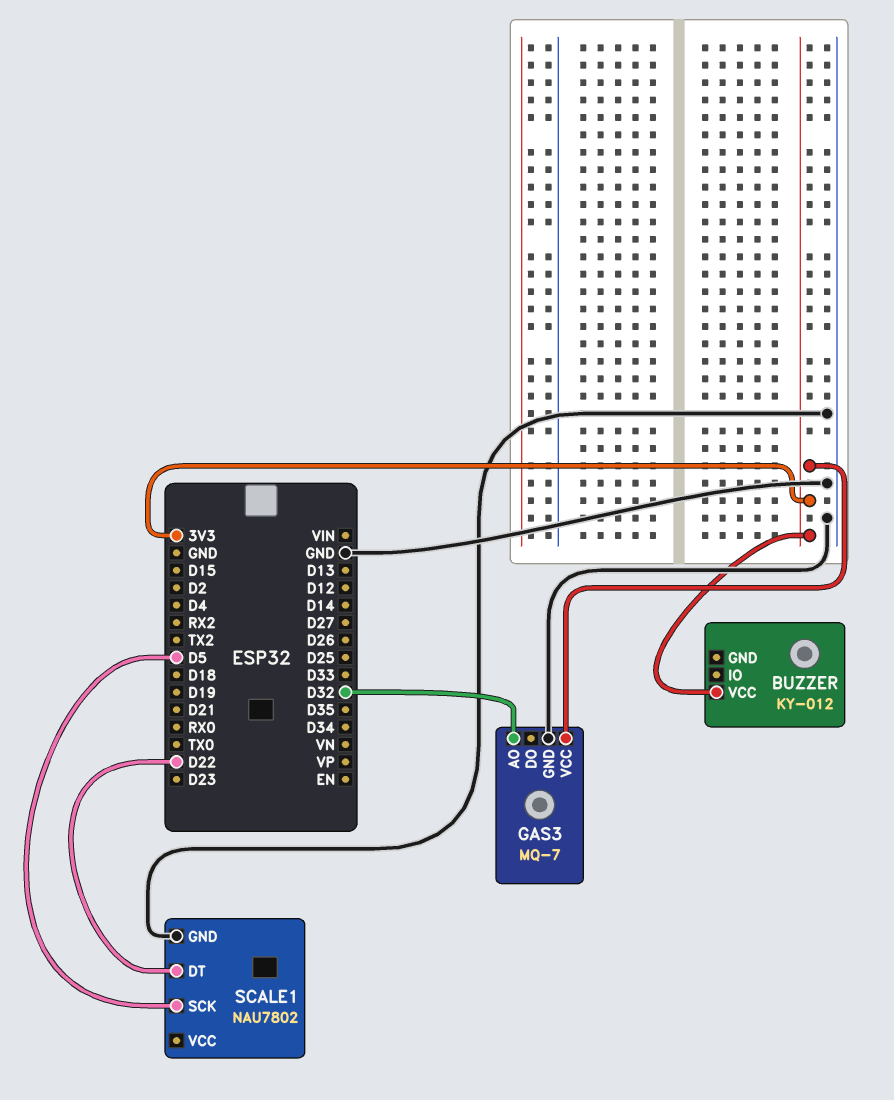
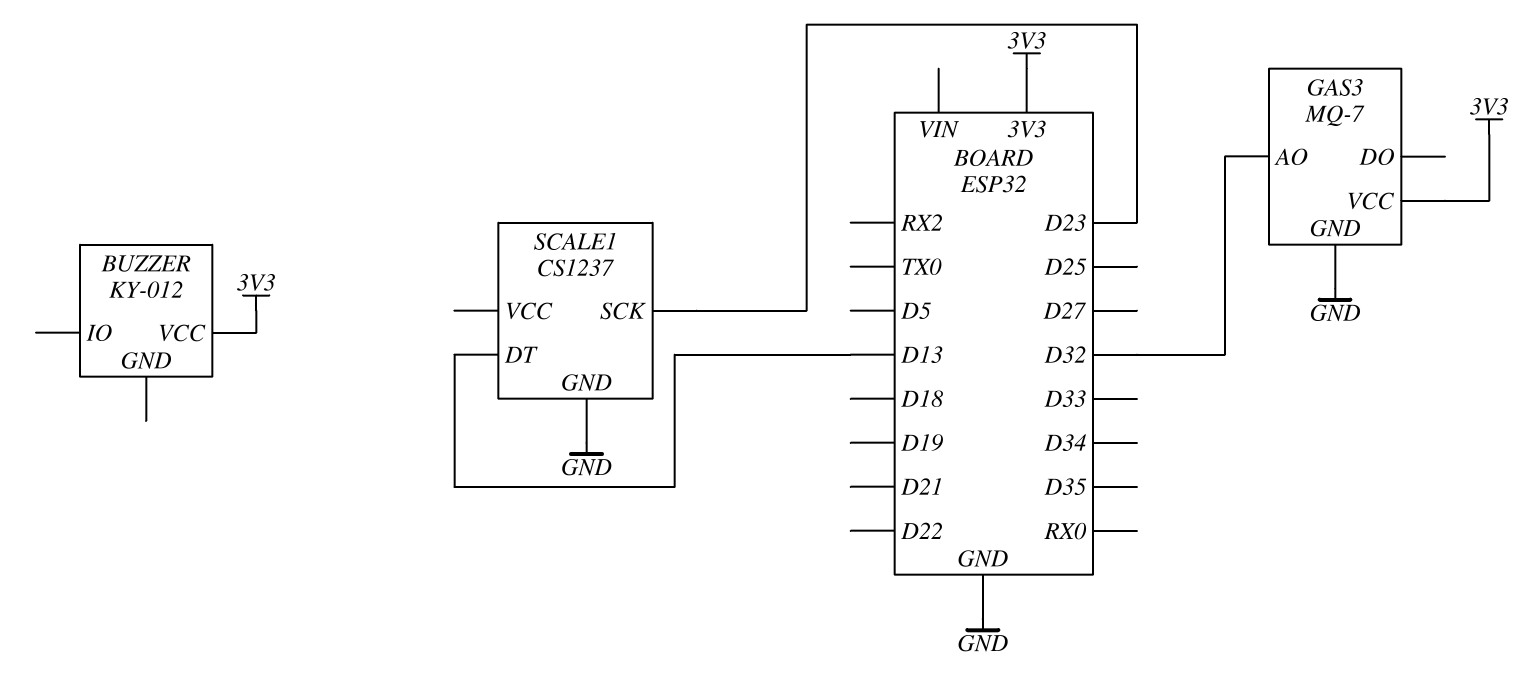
SCALE1: NAU7802 -> CS1237
SCALE1 pin DT: D22 -> D13
SCALE1 pin SCK: D5 -> D23

